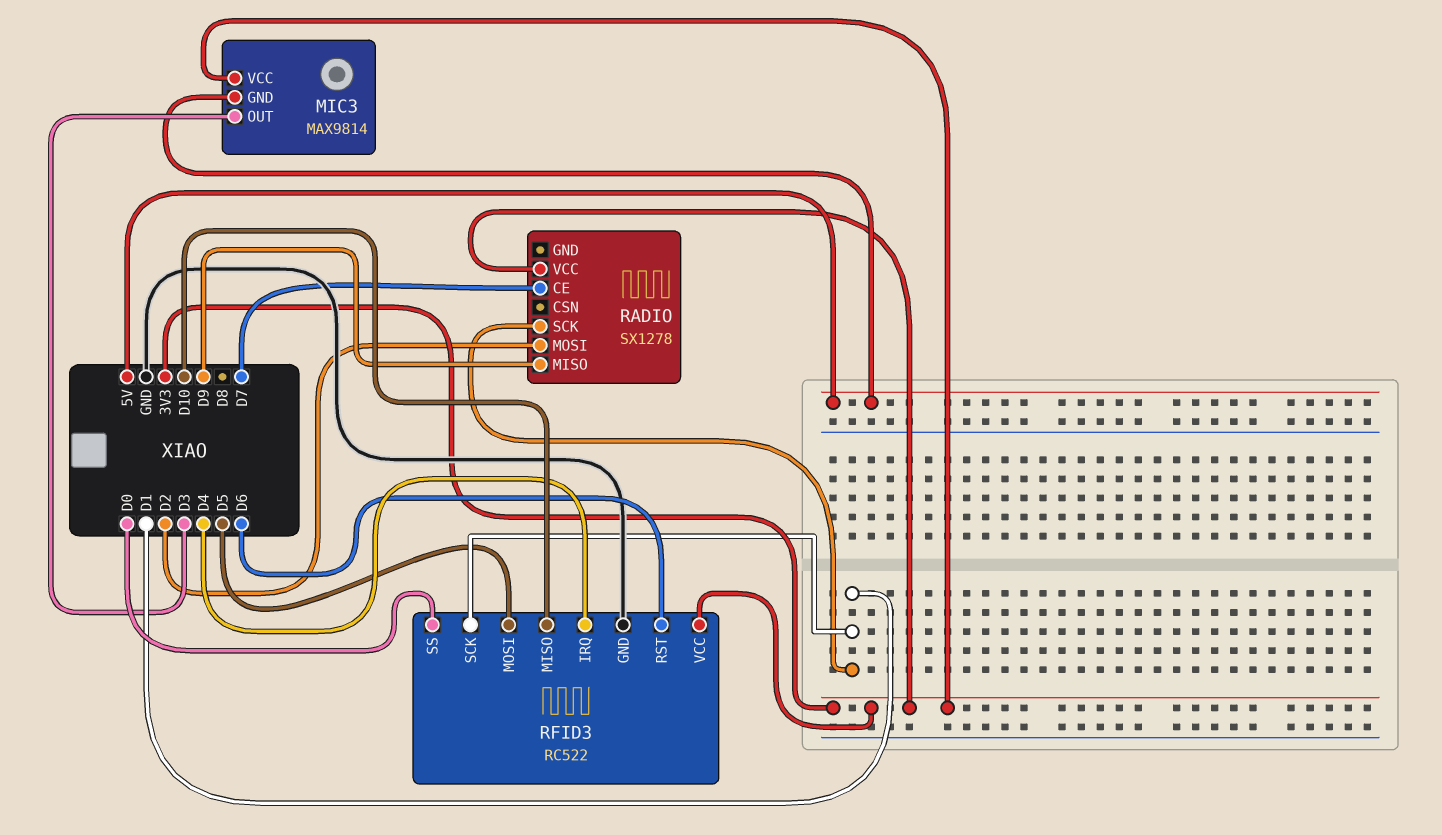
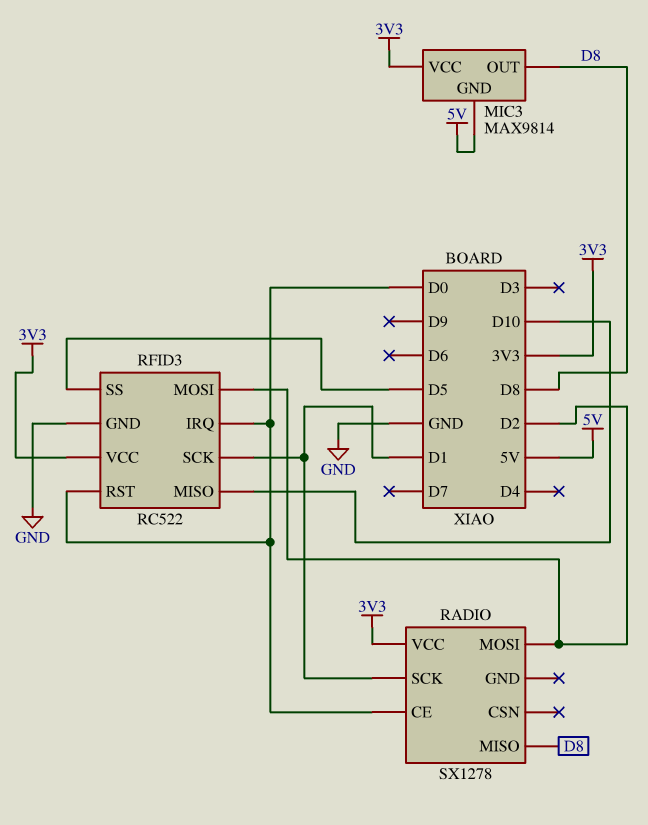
MIC3 pin OUT: D3 -> D8
RADIO pin CE: D7 -> D0
RADIO pin MISO: D9 -> D8
RFID3 pin IRQ: D4 -> D0
RFID3 pin MOSI: D5 -> D2
RFID3 pin RST: D6 -> D0
RFID3 pin SS: D0 -> D5

